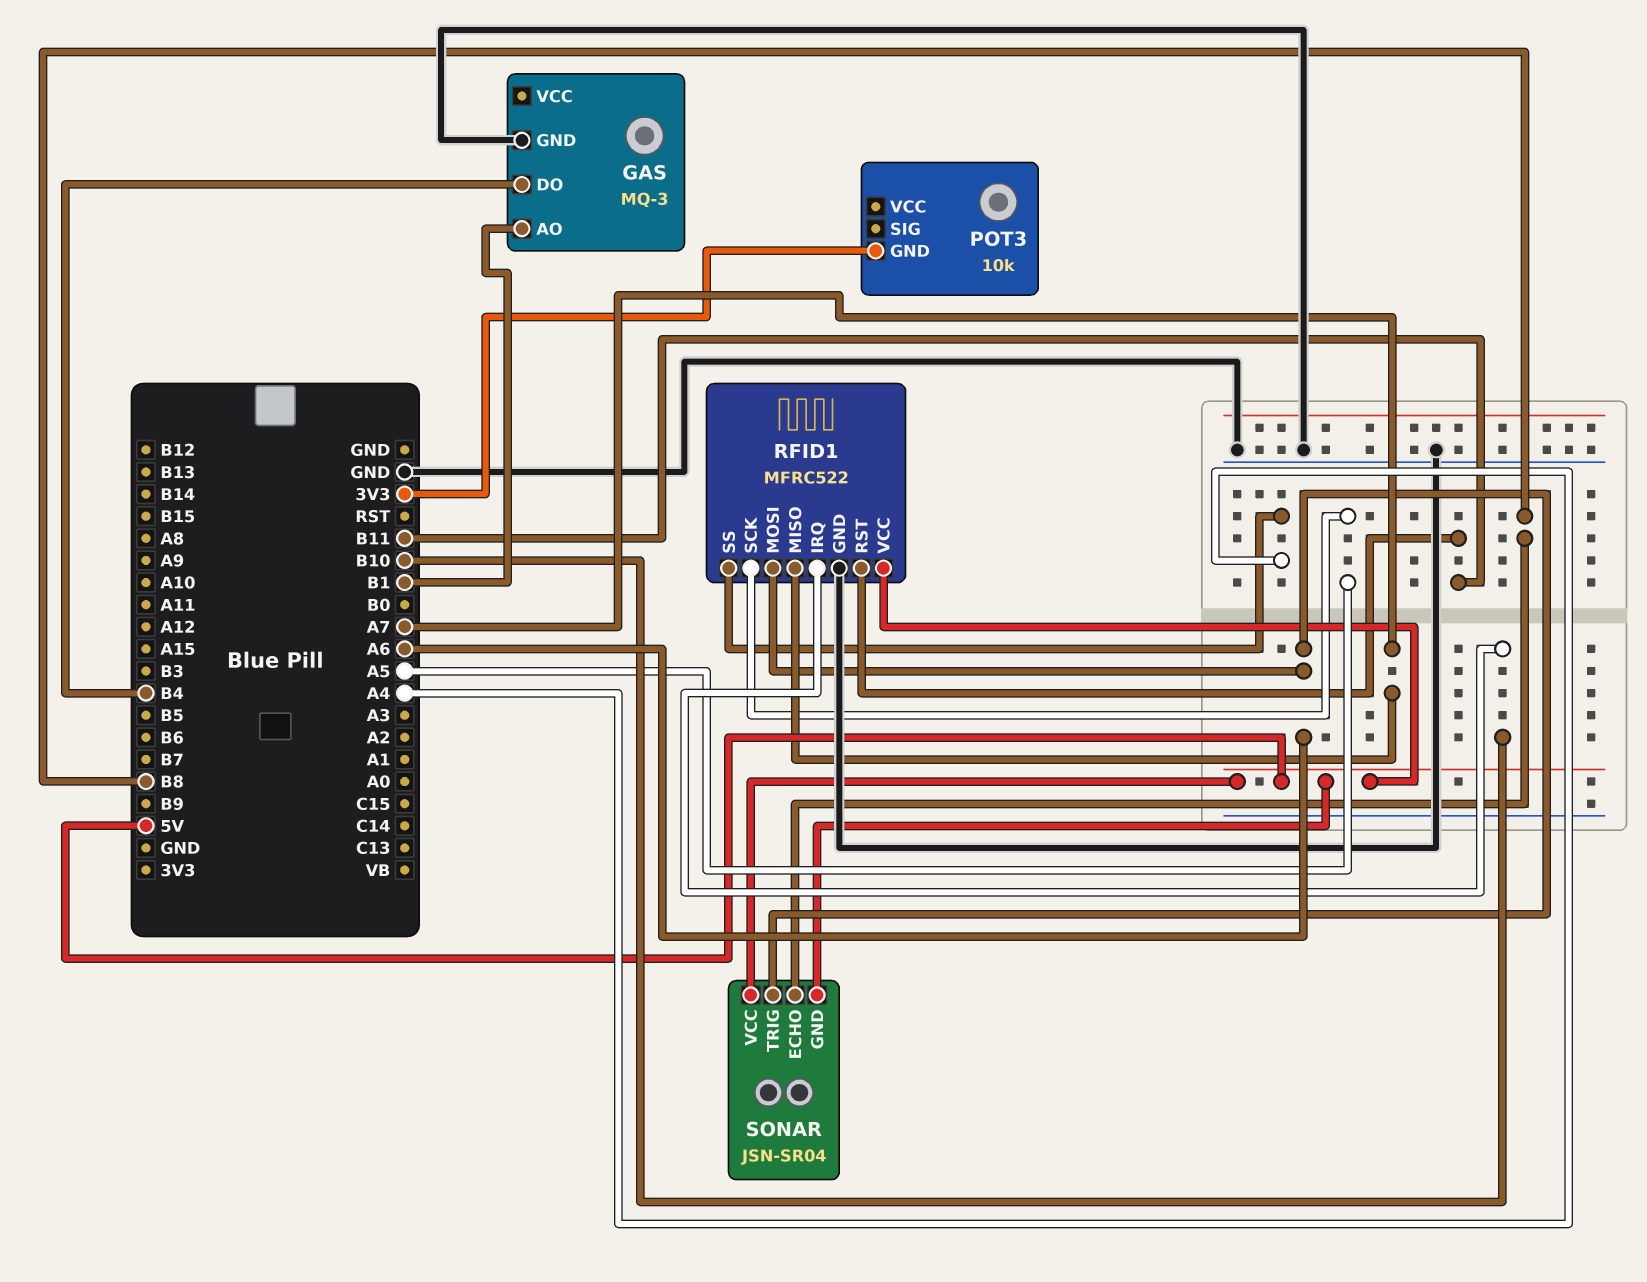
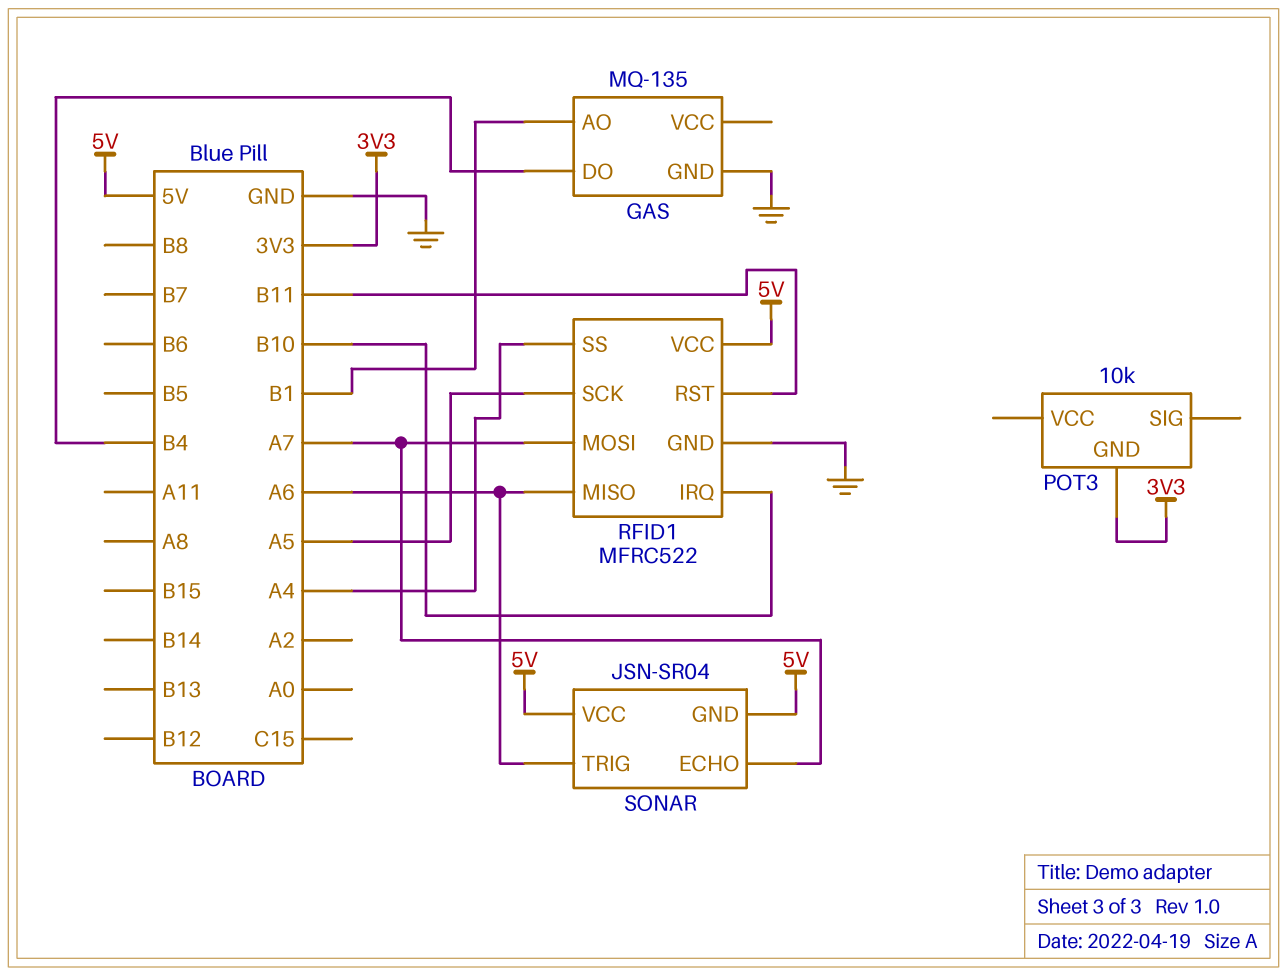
GAS: MQ-3 -> MQ-135
RFID1 pin MISO: A7 -> A6
RFID1 pin MOSI: A6 -> A7
SONAR pin ECHO: B8 -> A7

